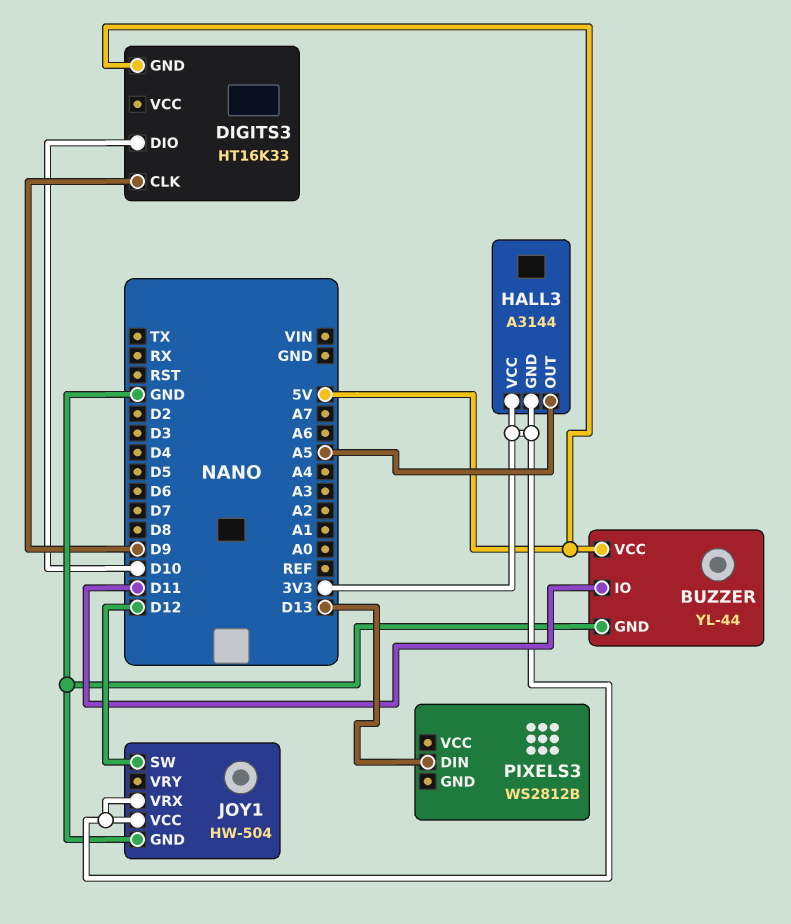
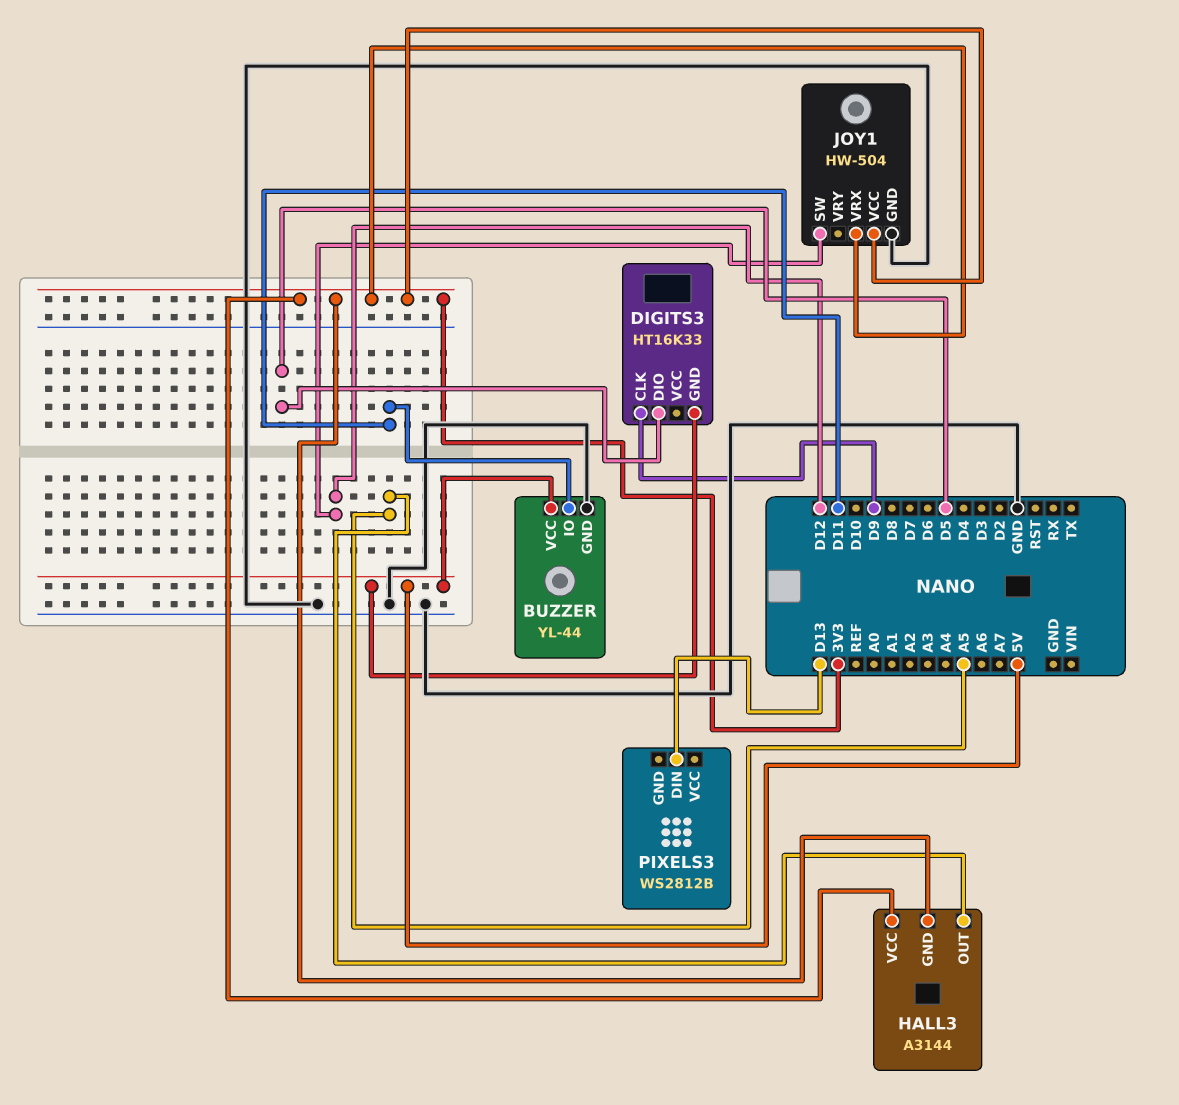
DIGITS3 pin DIO: D10 -> D5

